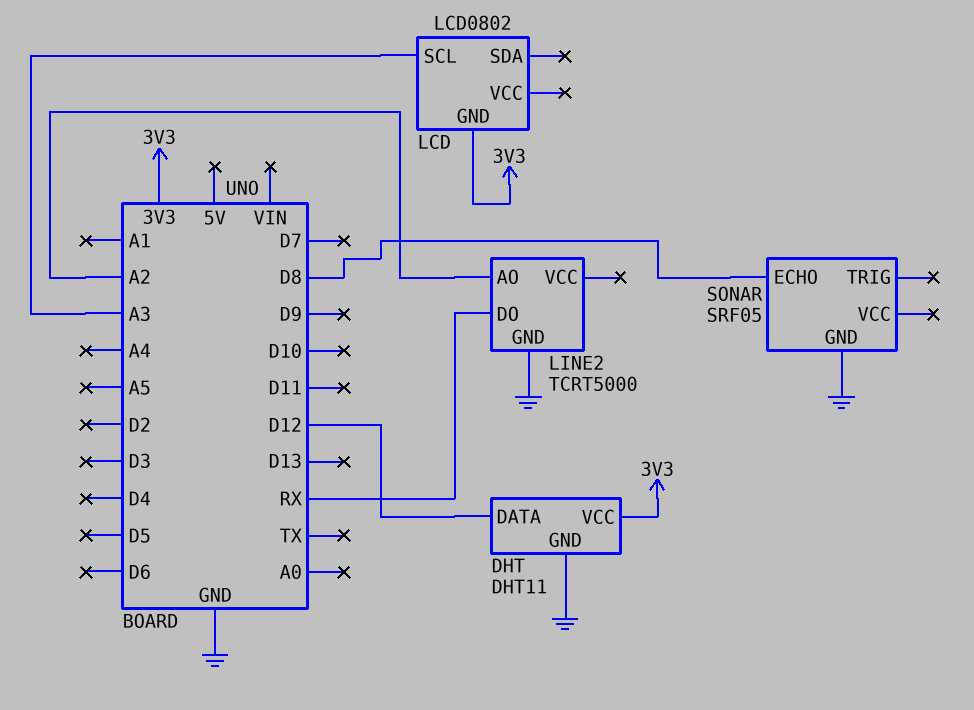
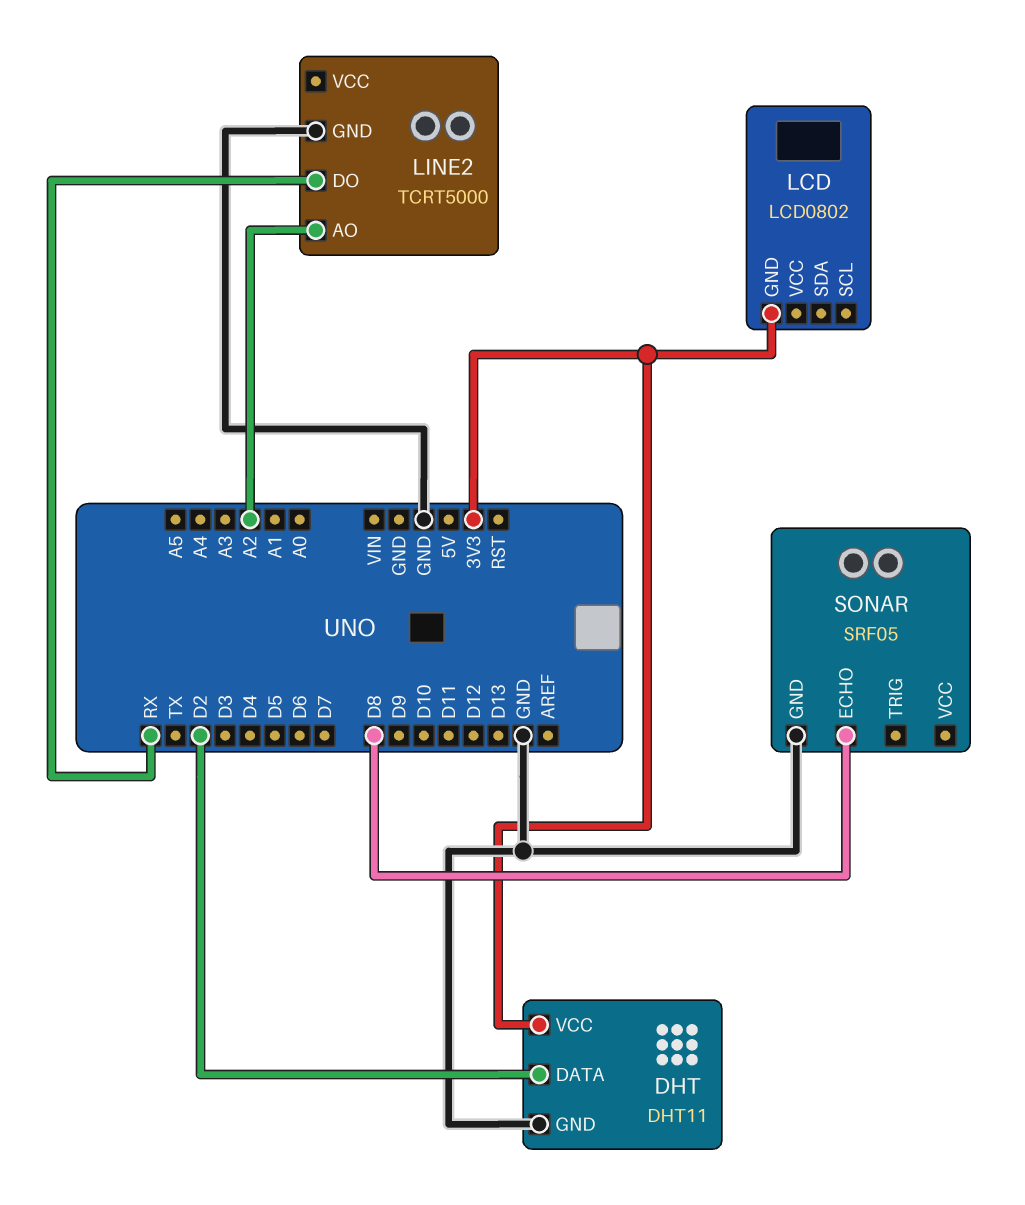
DHT pin DATA: D12 -> D2
LCD pin SCL: A3 -> none

